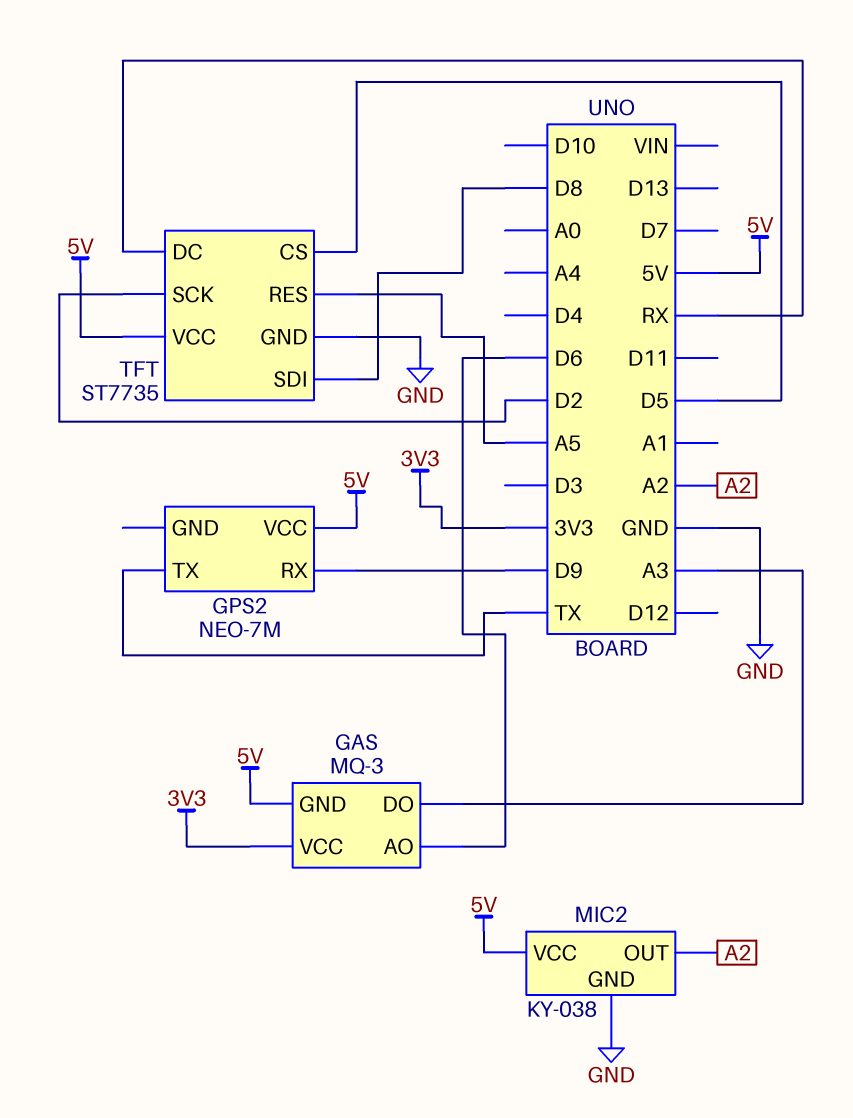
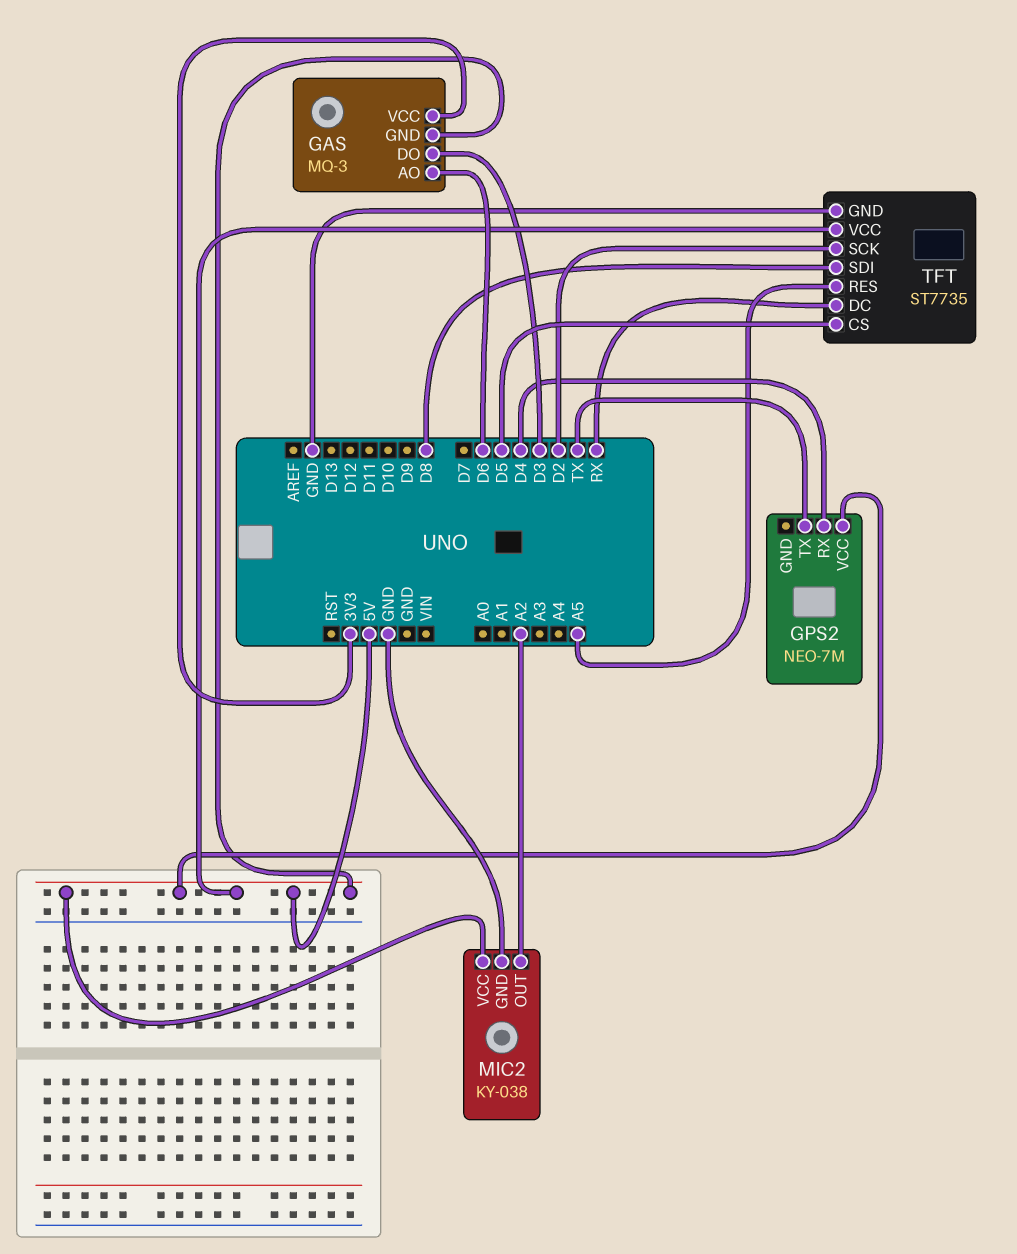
GAS pin DO: A3 -> D3
GPS2 pin RX: D9 -> D4

